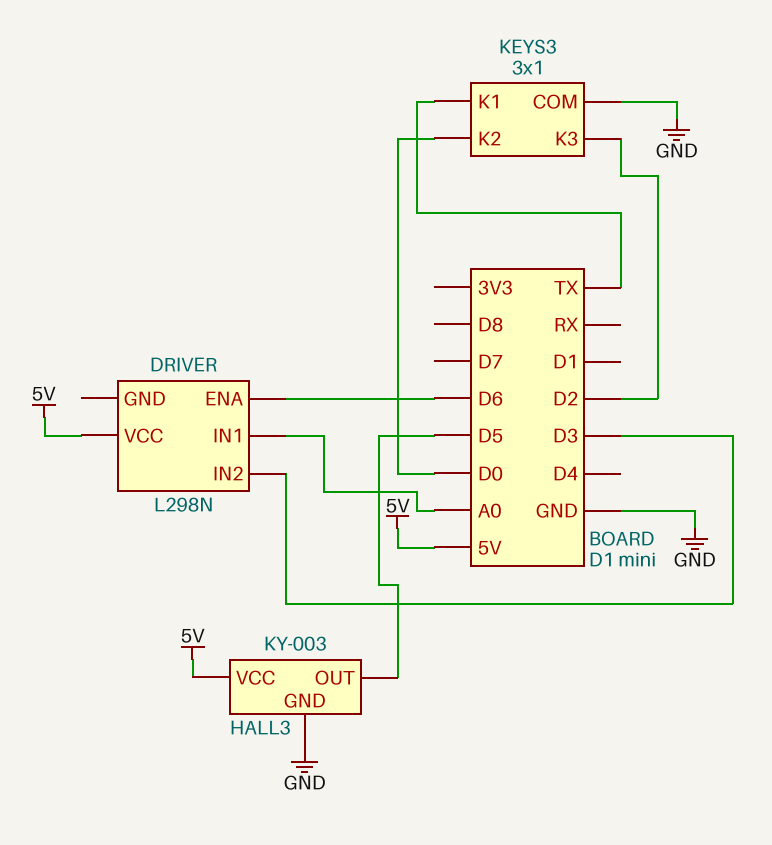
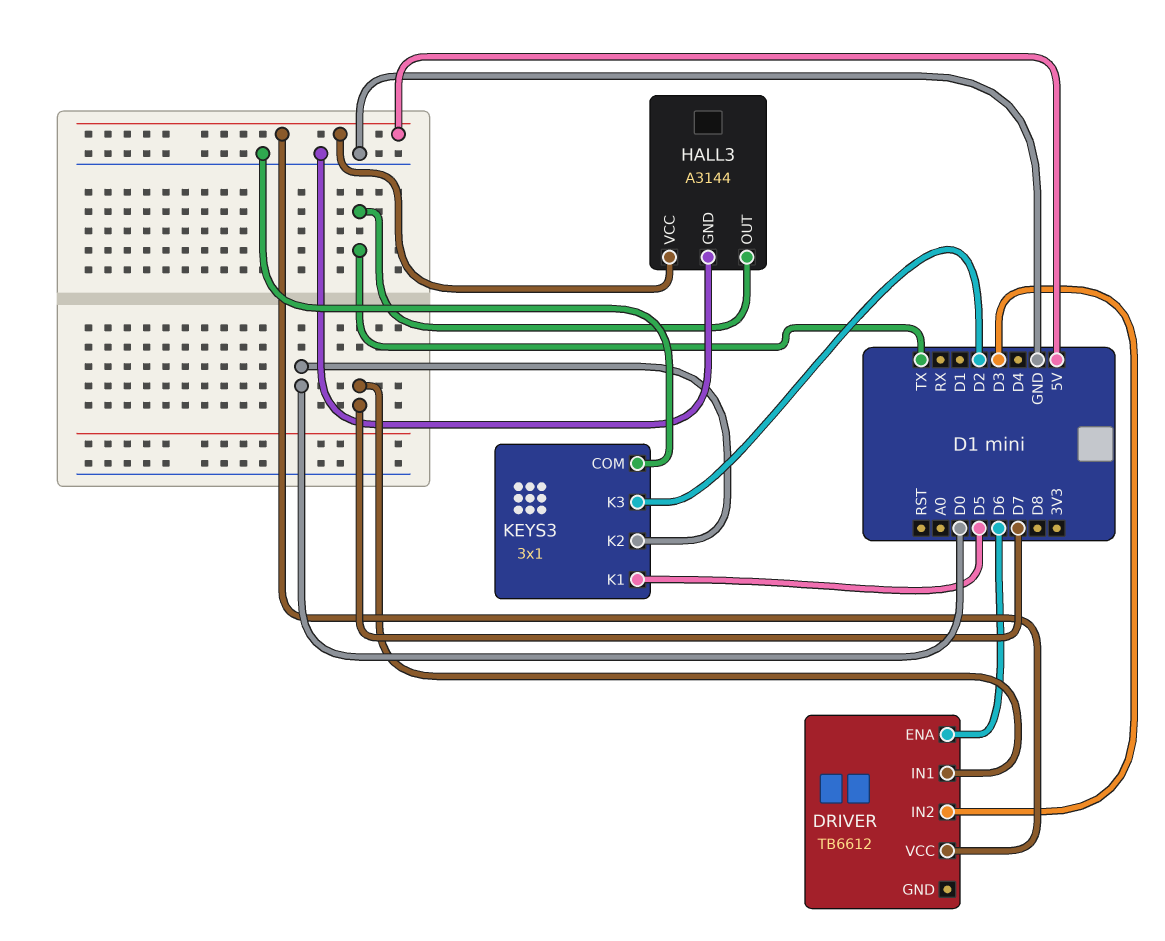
DRIVER: L298N -> TB6612
DRIVER pin IN1: A0 -> D7
HALL3: KY-003 -> A3144
HALL3 pin OUT: D5 -> TX
KEYS3 pin K1: TX -> D5

